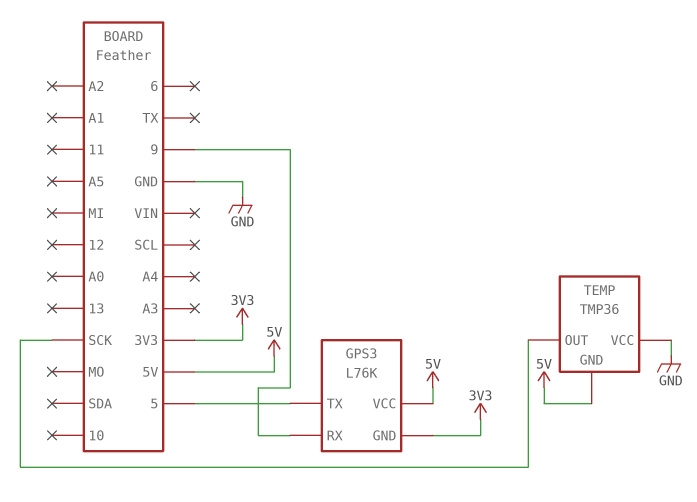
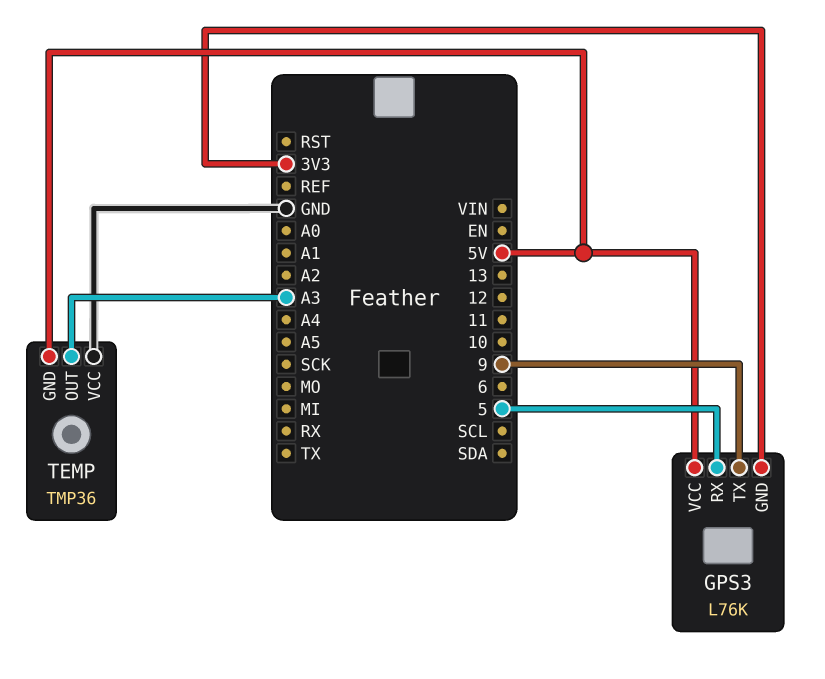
GPS3 pin RX: 9 -> 5
GPS3 pin TX: 5 -> 9
TEMP pin OUT: SCK -> A3

